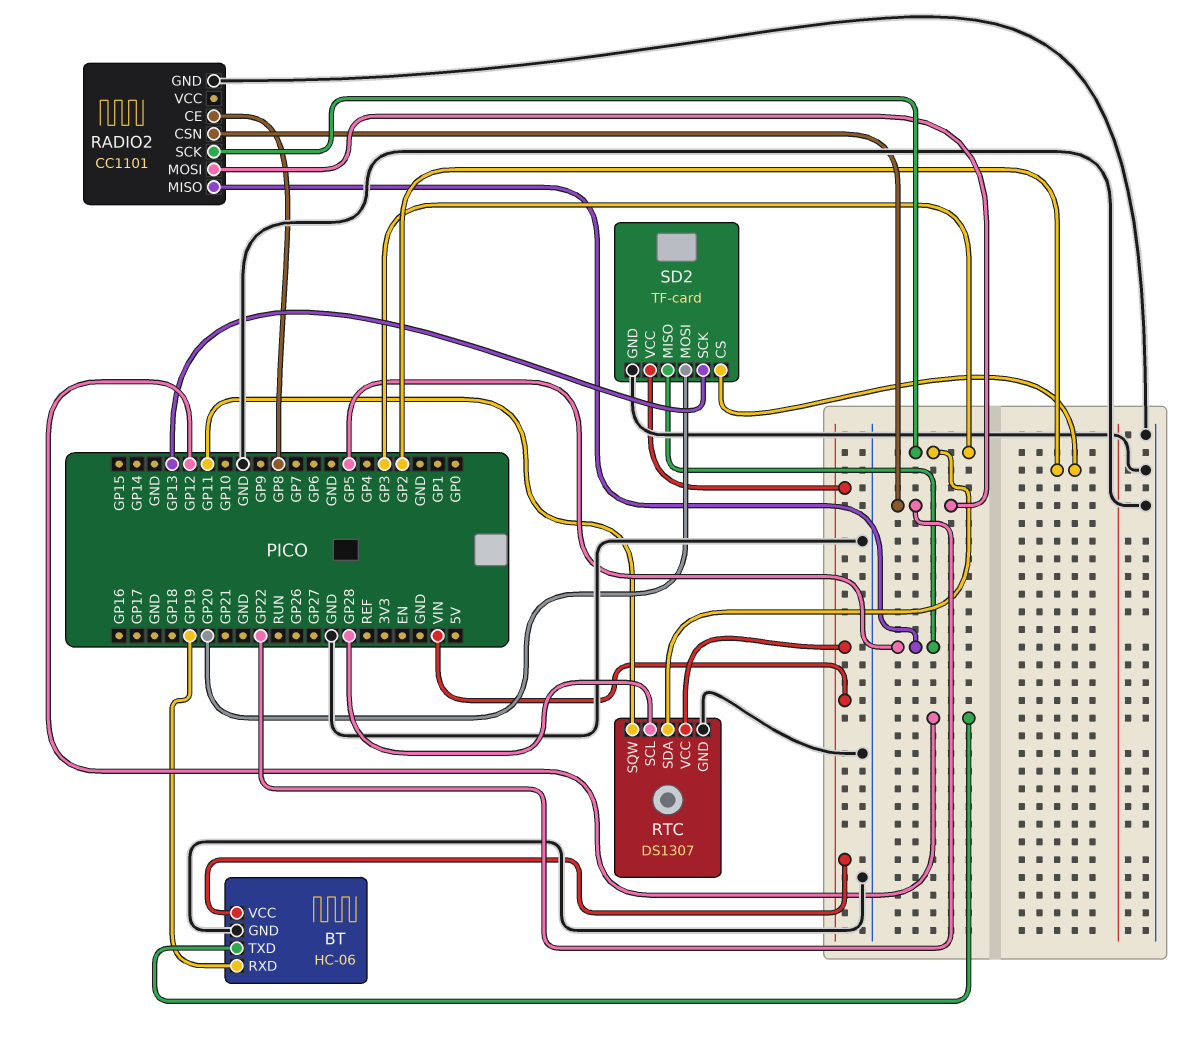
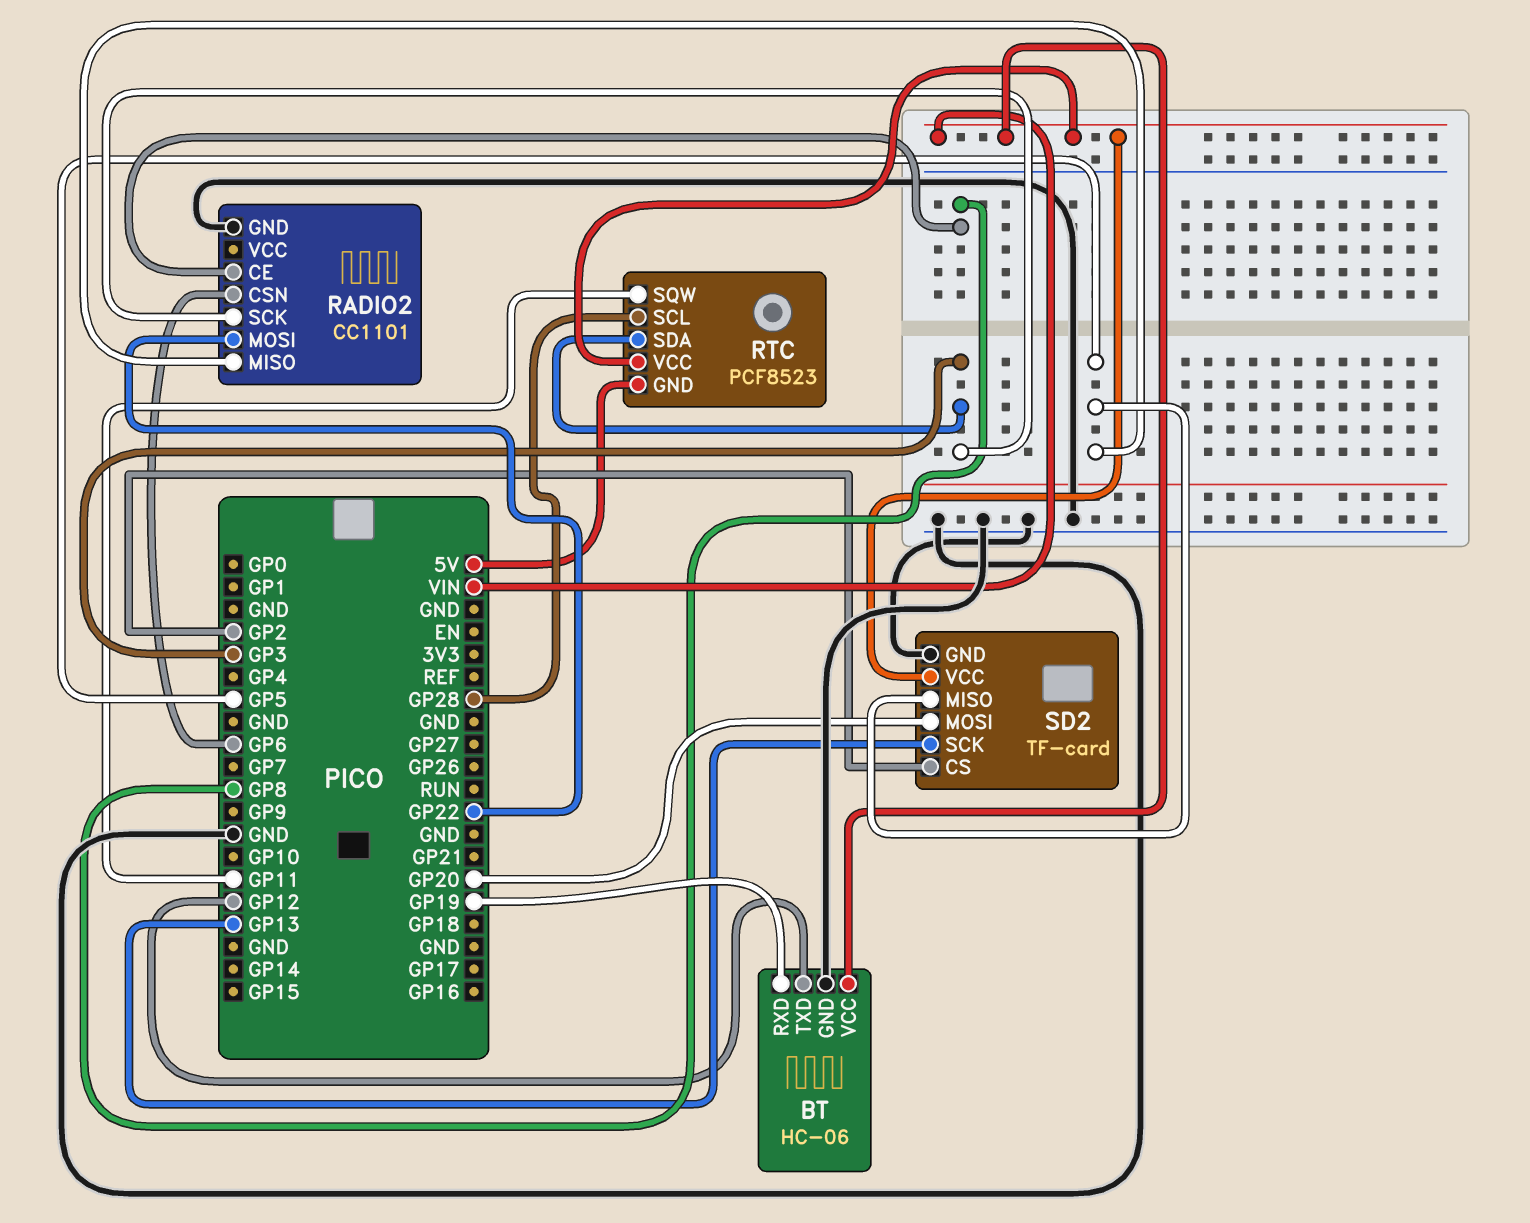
RADIO2 pin CSN: GP22 -> GP6
RTC: DS1307 -> PCF8523
RTC pin GND: GND -> 5V

